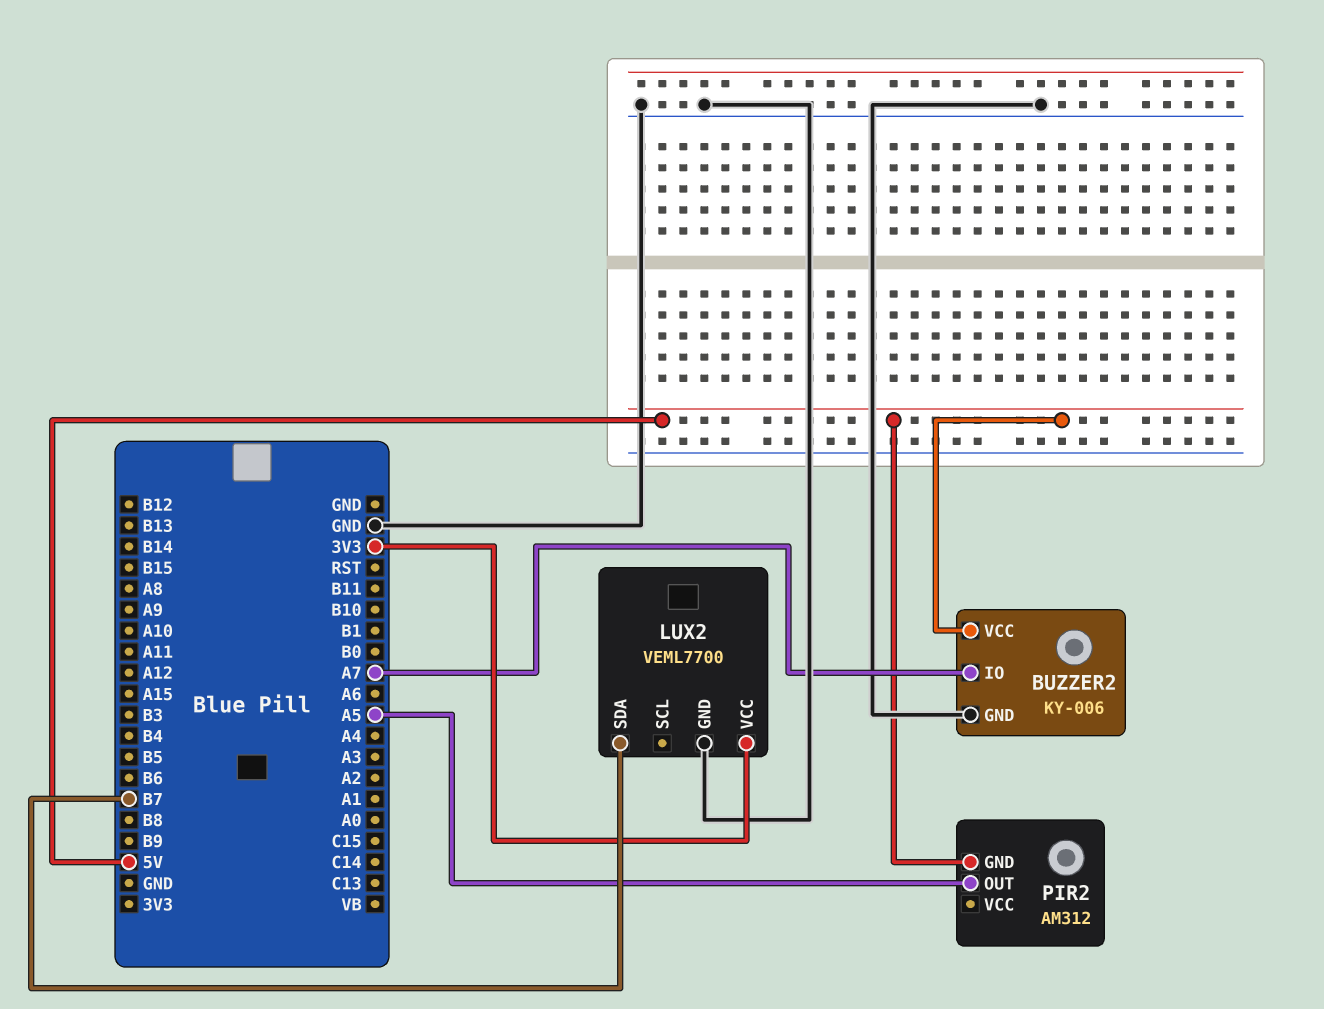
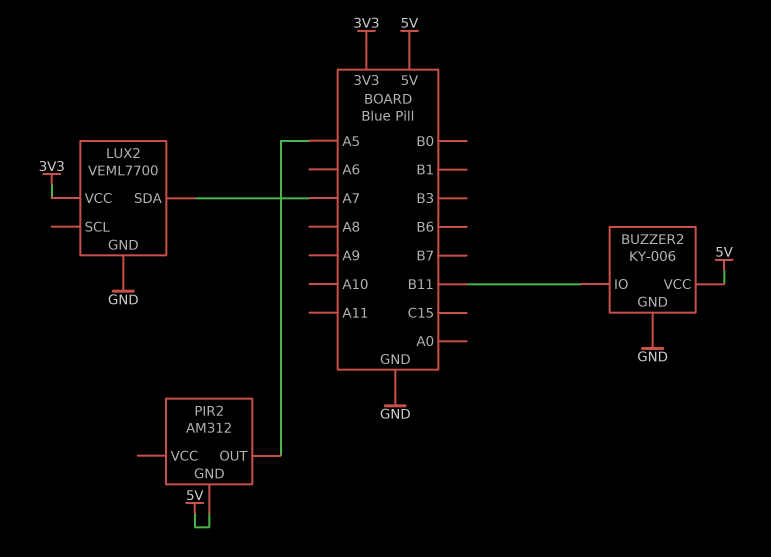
BUZZER2 pin IO: A7 -> B11
LUX2 pin SDA: B7 -> A7

